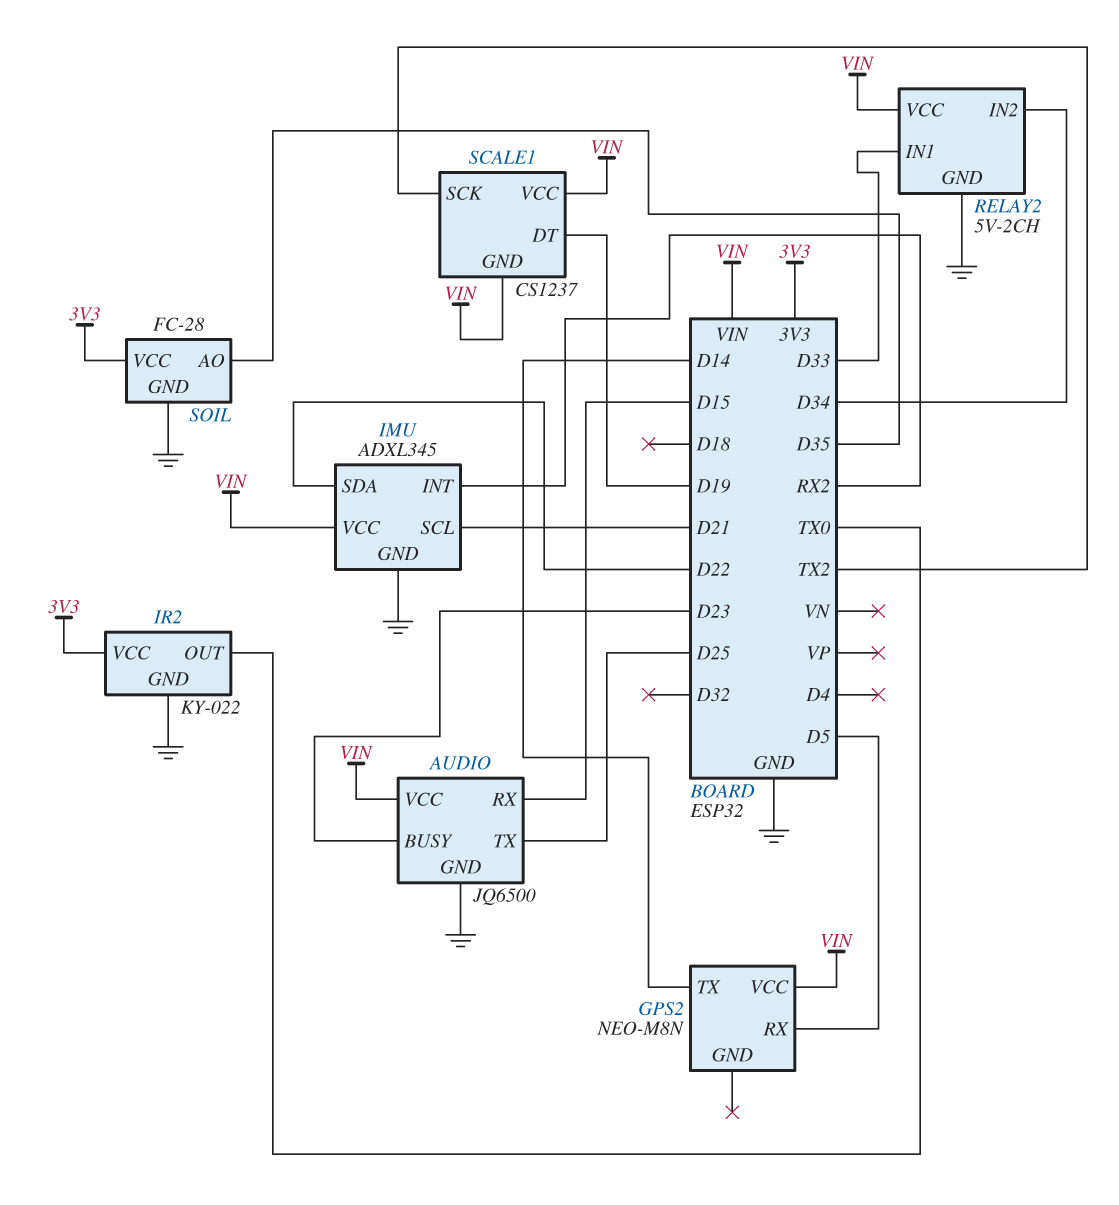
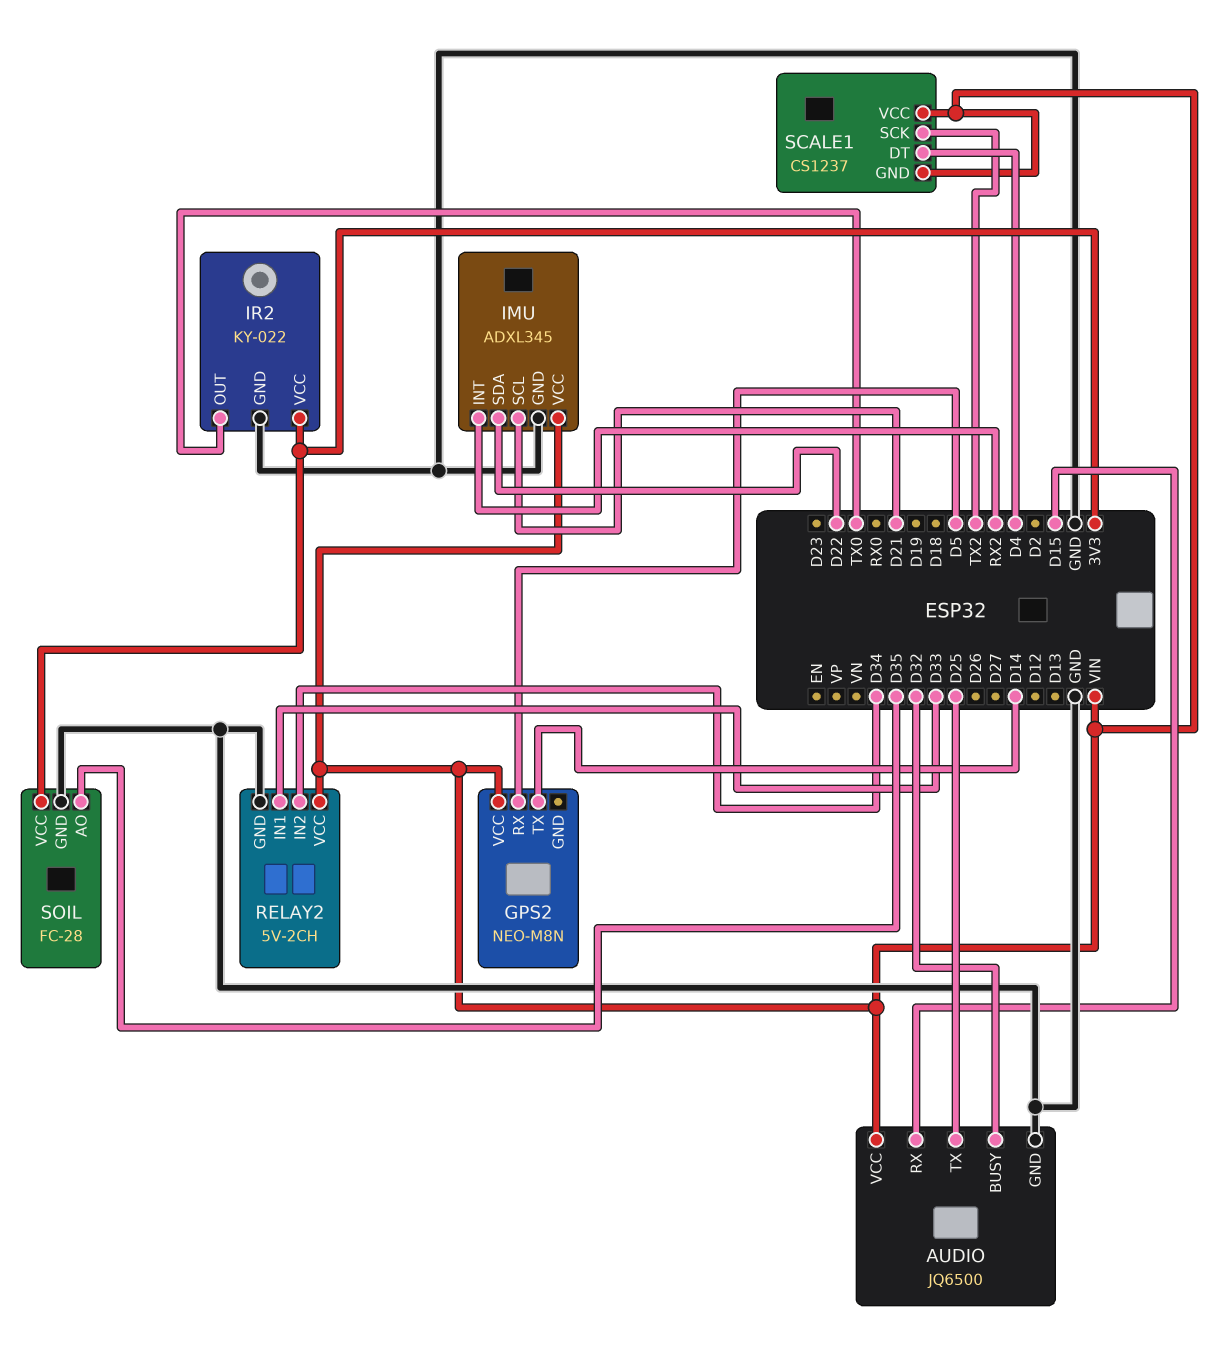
AUDIO pin BUSY: D23 -> D32
SCALE1 pin DT: D19 -> D4

